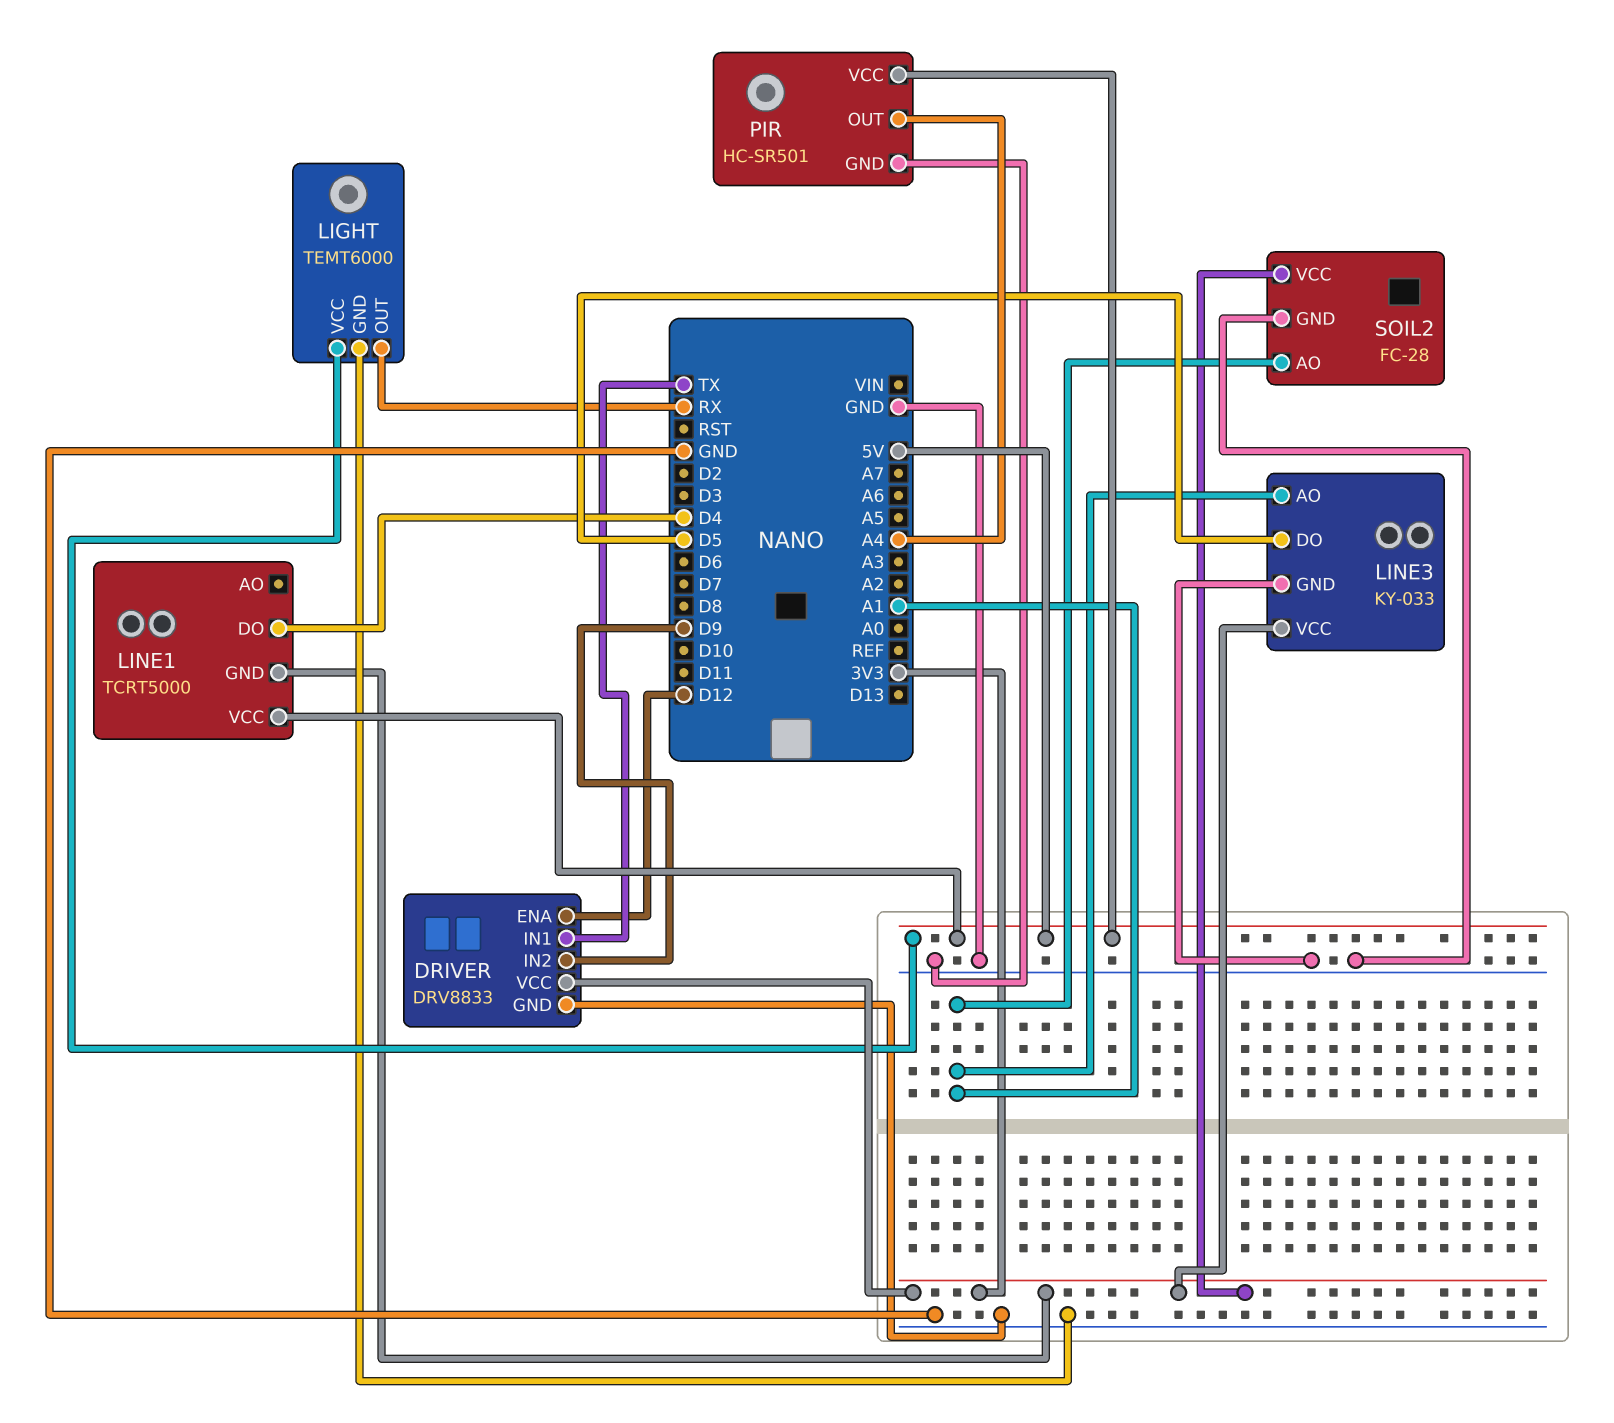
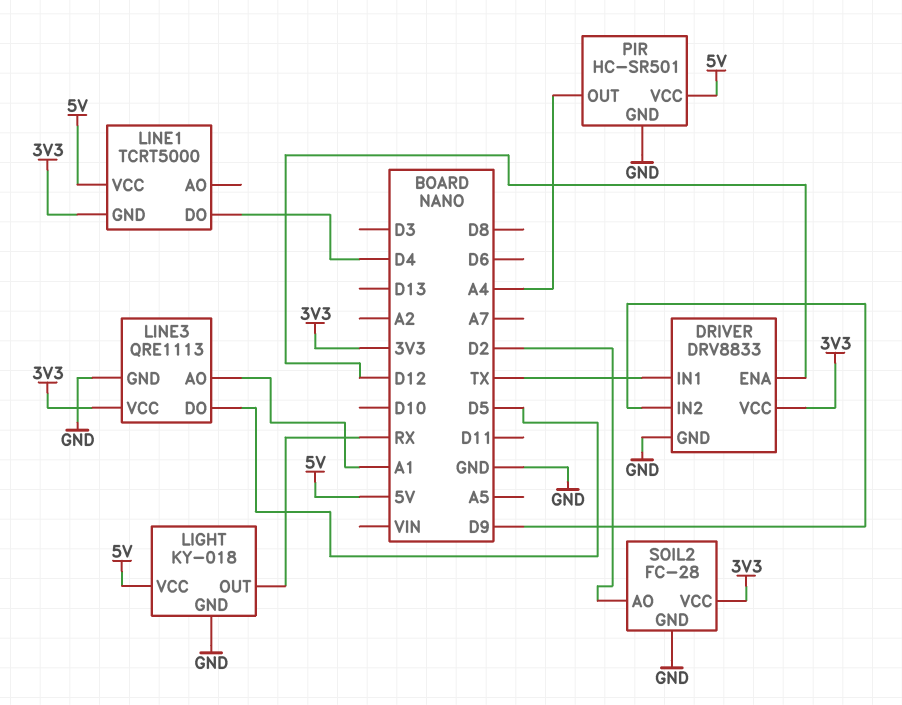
LIGHT: TEMT6000 -> KY-018
LINE3: KY-033 -> QRE1113
SOIL2 pin AO: A1 -> D2

